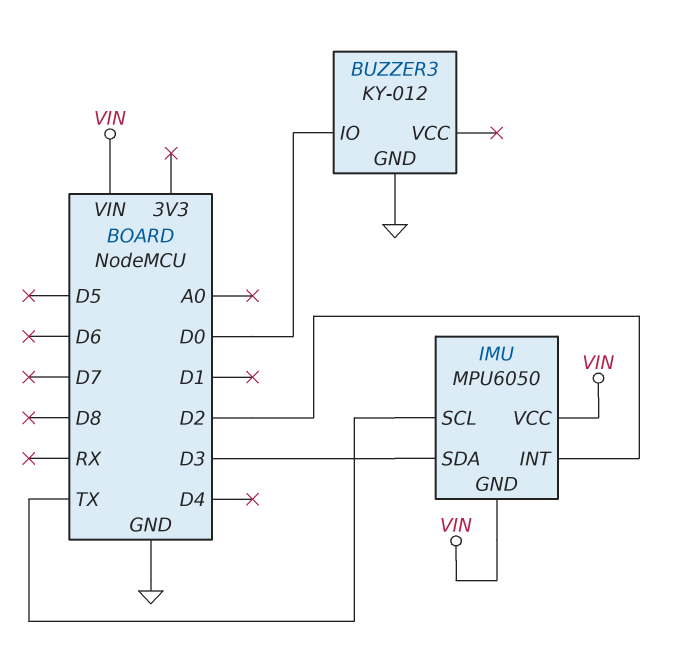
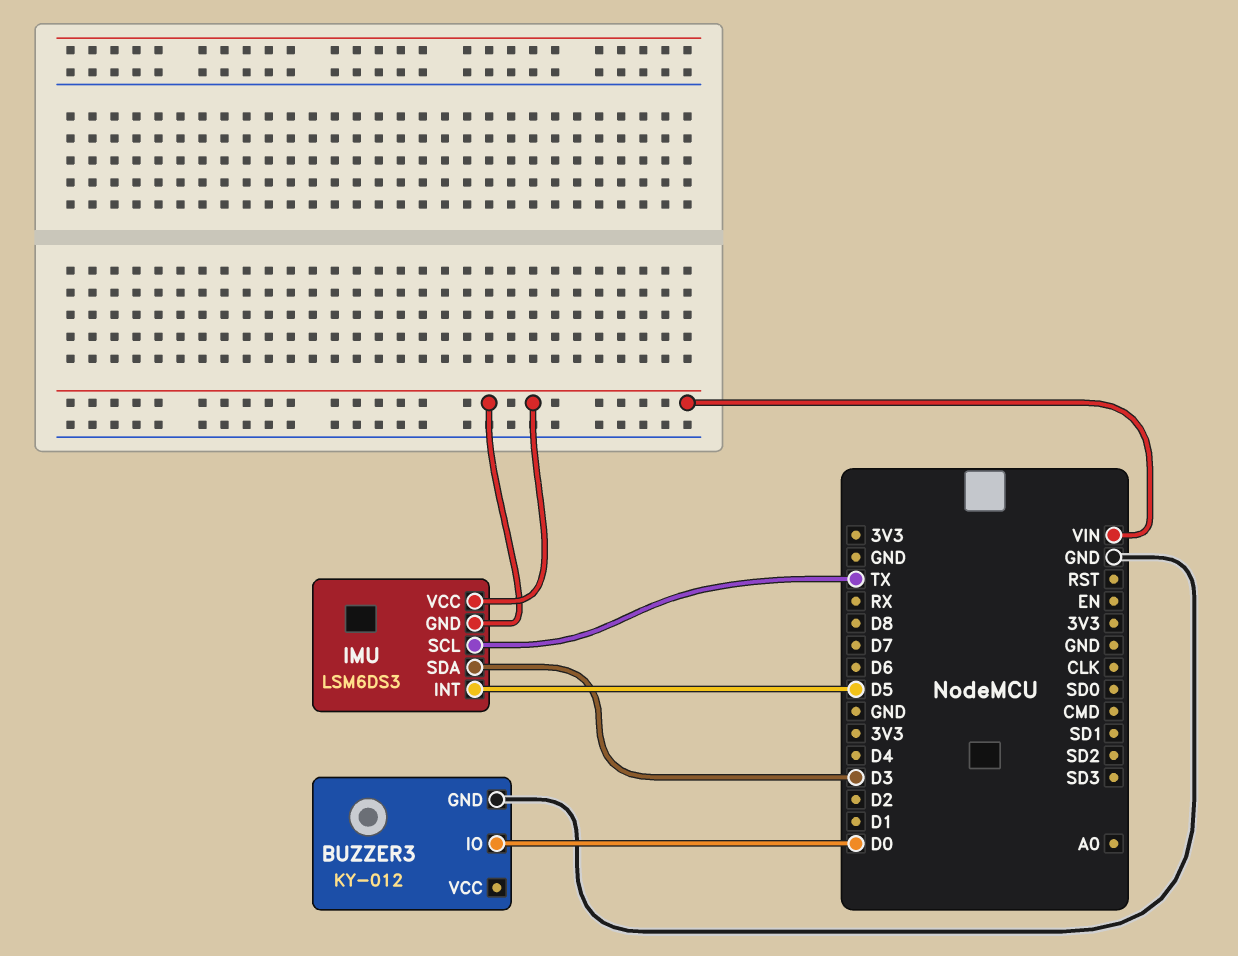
IMU: MPU6050 -> LSM6DS3
IMU pin INT: D2 -> D5

